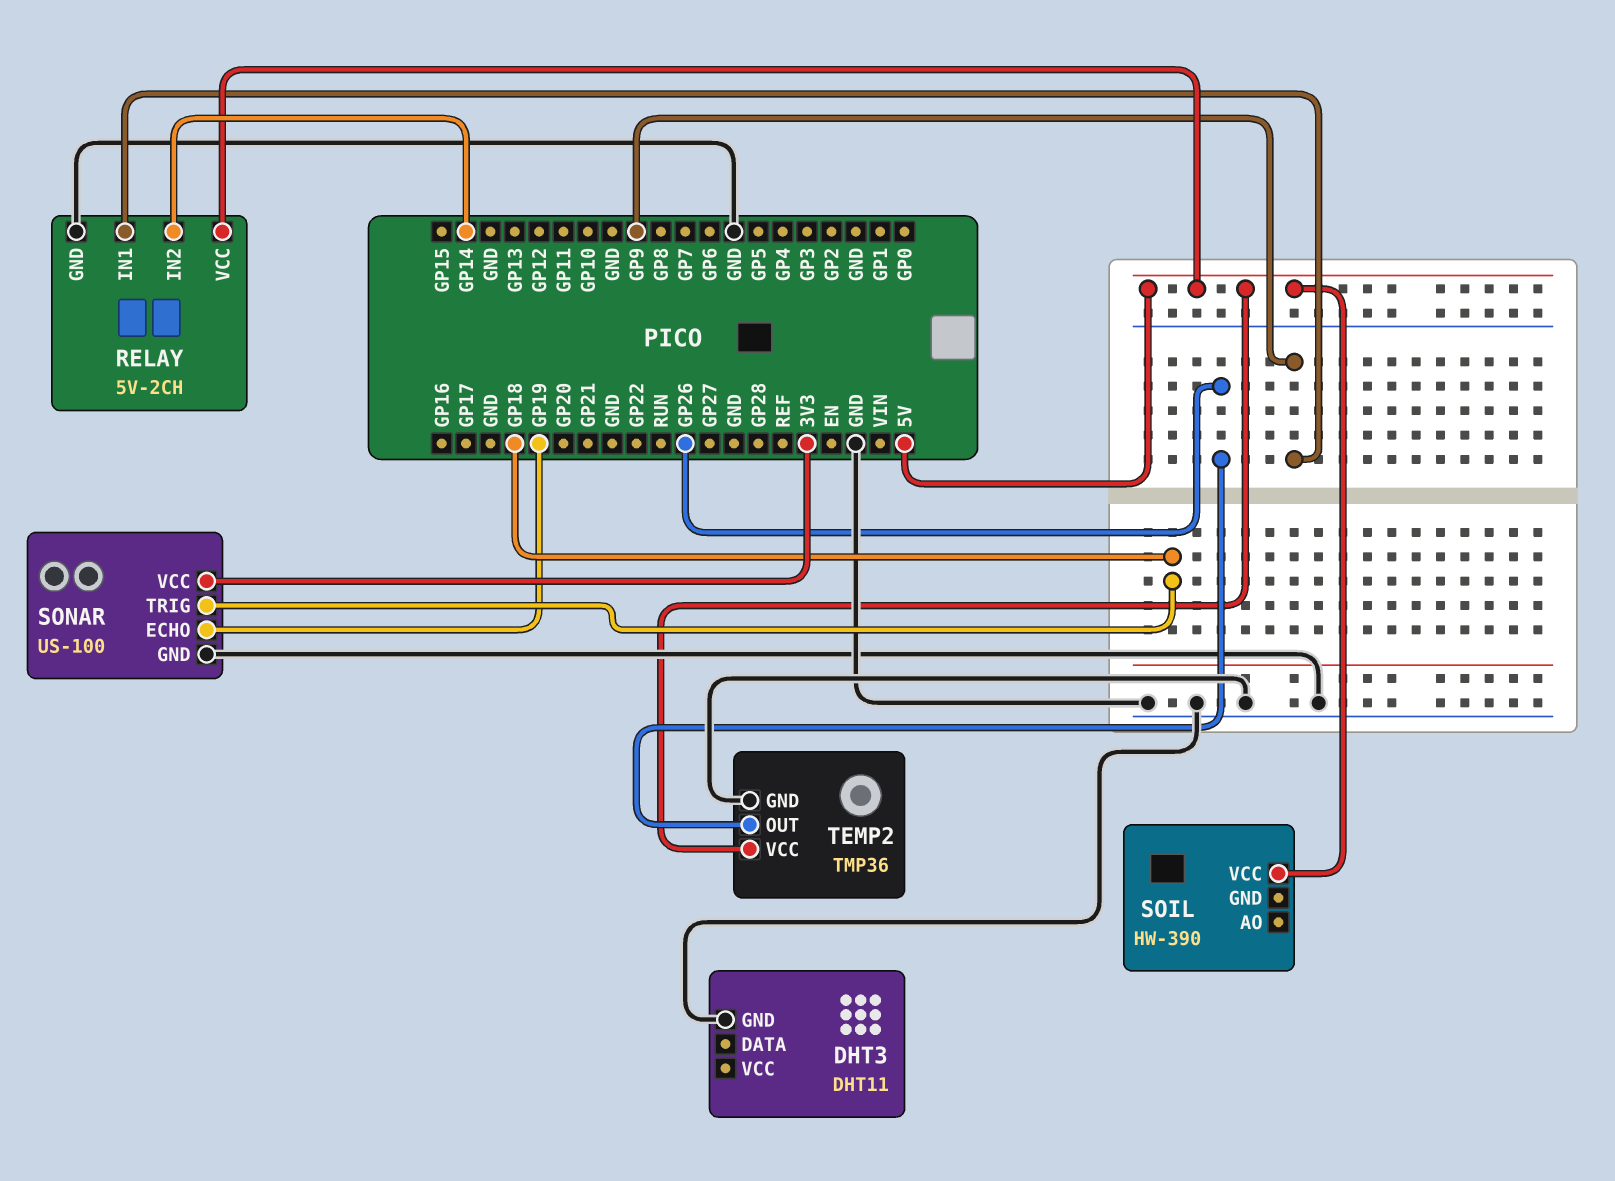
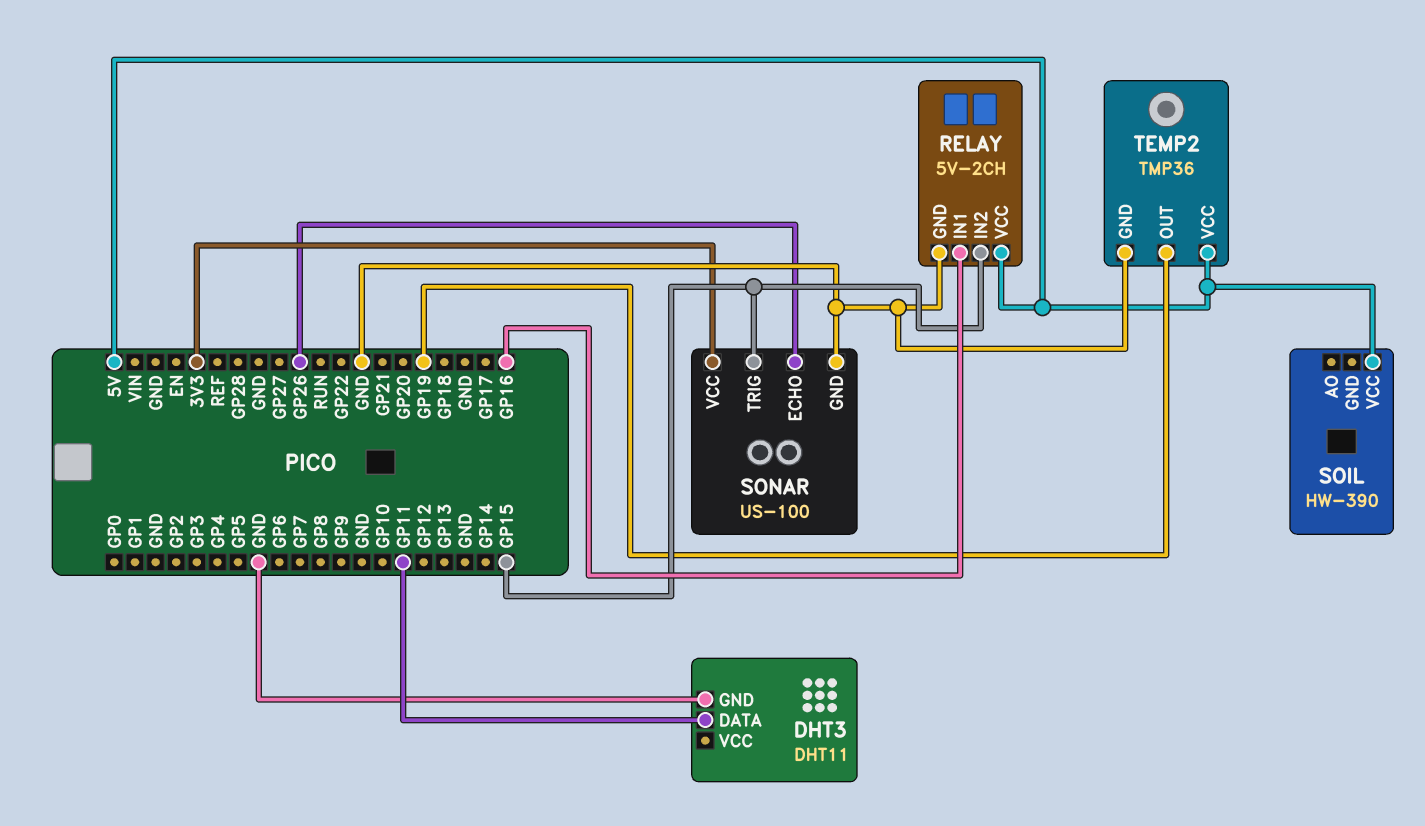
DHT3 pin DATA: none -> GP11
RELAY pin IN1: GP9 -> GP16
RELAY pin IN2: GP14 -> GP15
SONAR pin ECHO: GP19 -> GP26
SONAR pin TRIG: GP18 -> GP15
TEMP2 pin OUT: GP26 -> GP19

